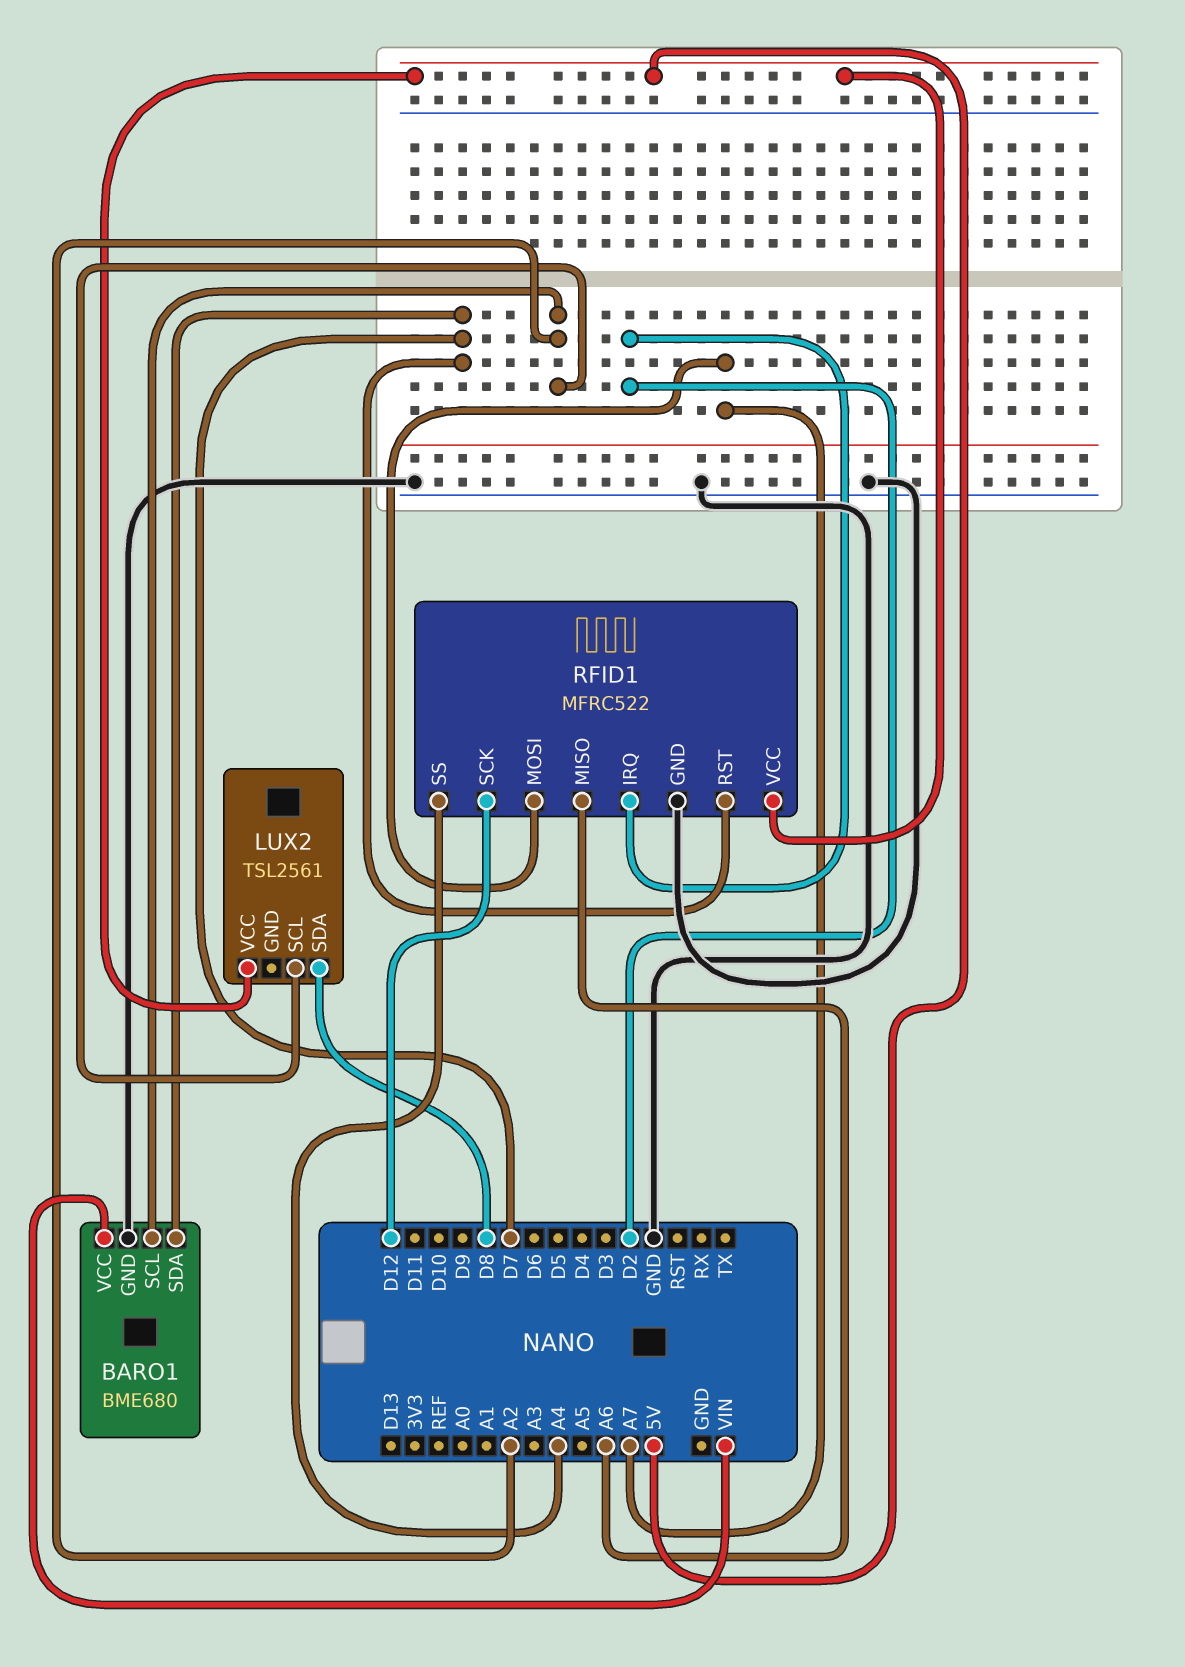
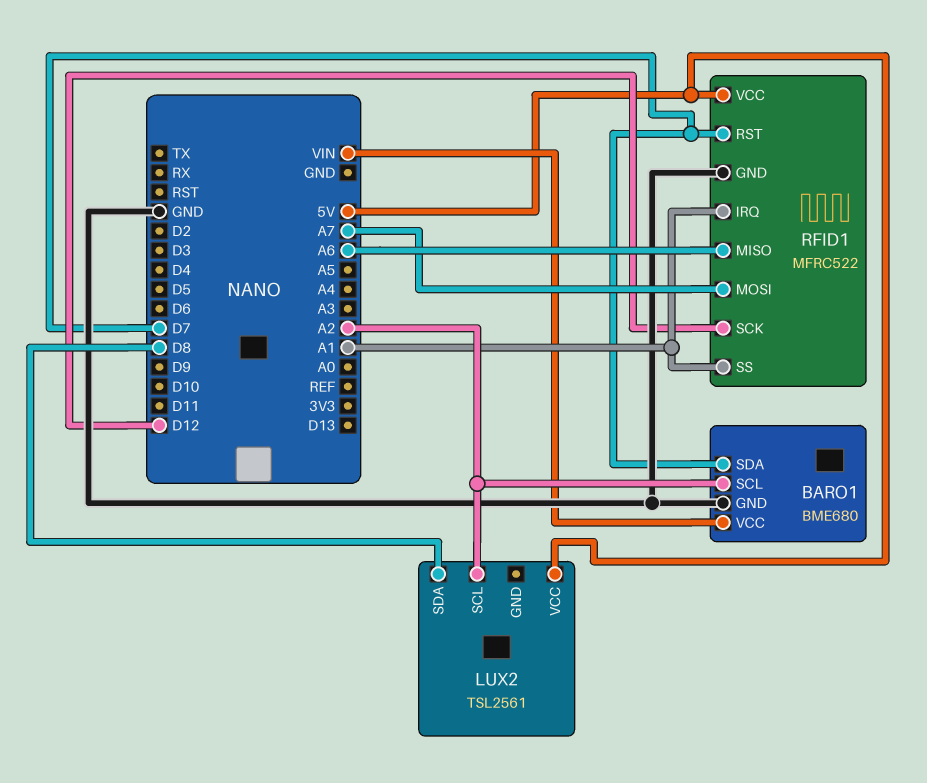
RFID1 pin IRQ: D2 -> A1
RFID1 pin SS: A4 -> A1

